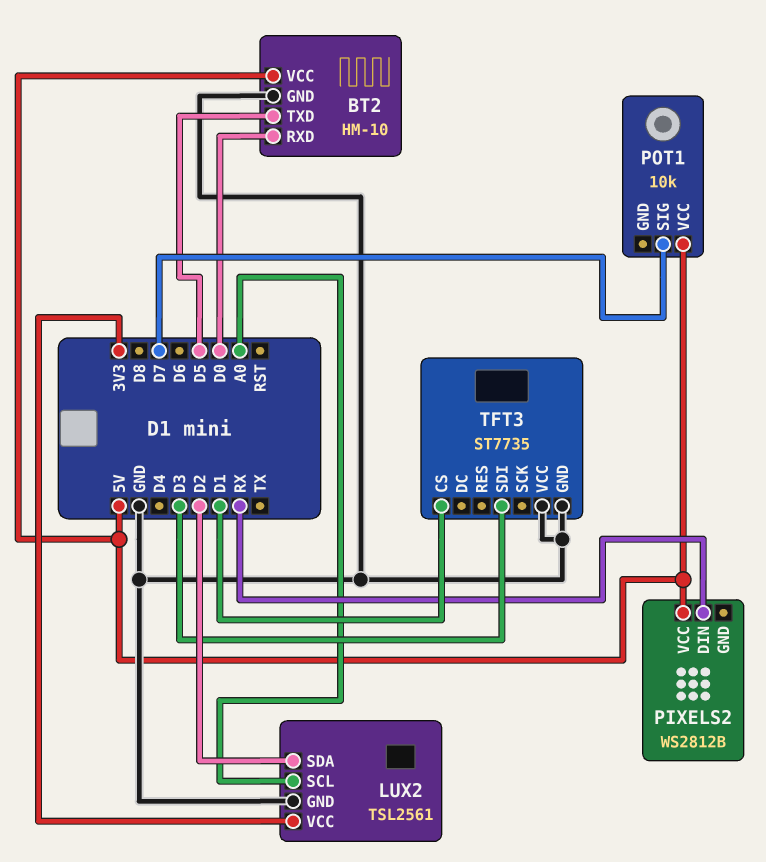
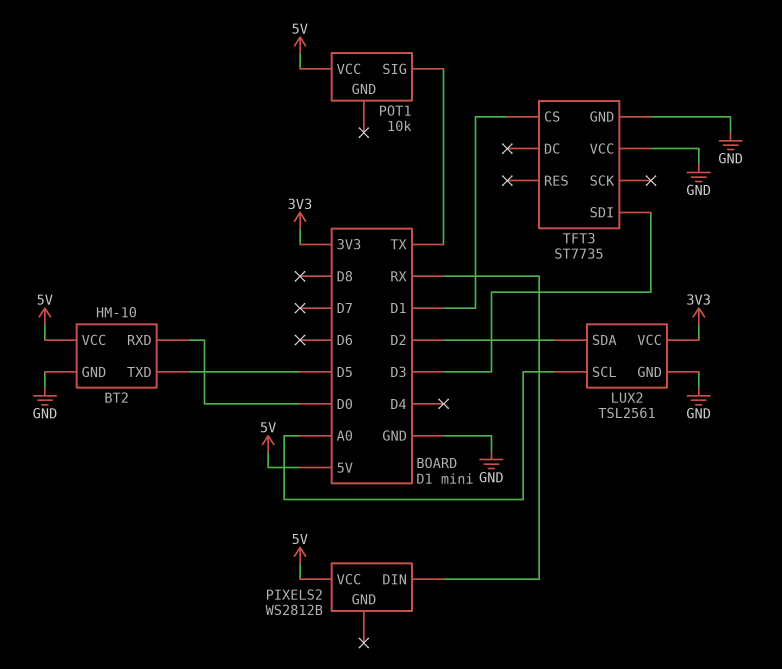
POT1 pin SIG: D7 -> TX

